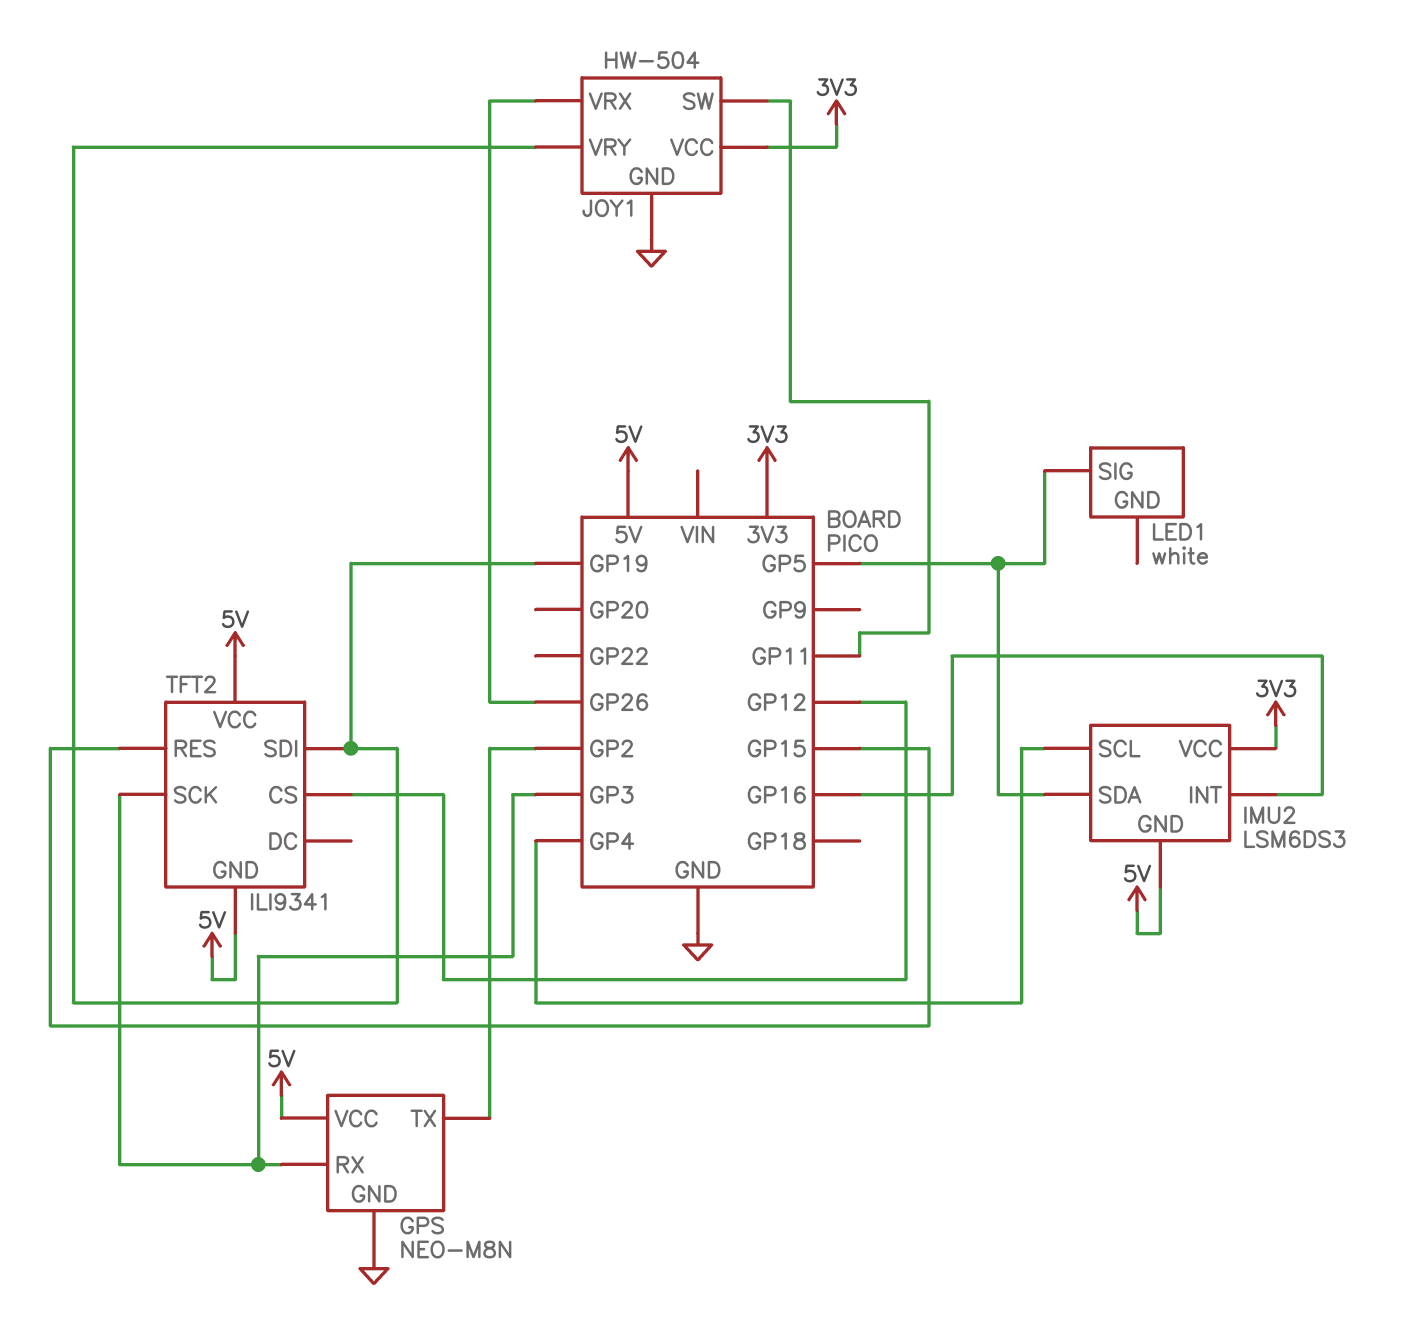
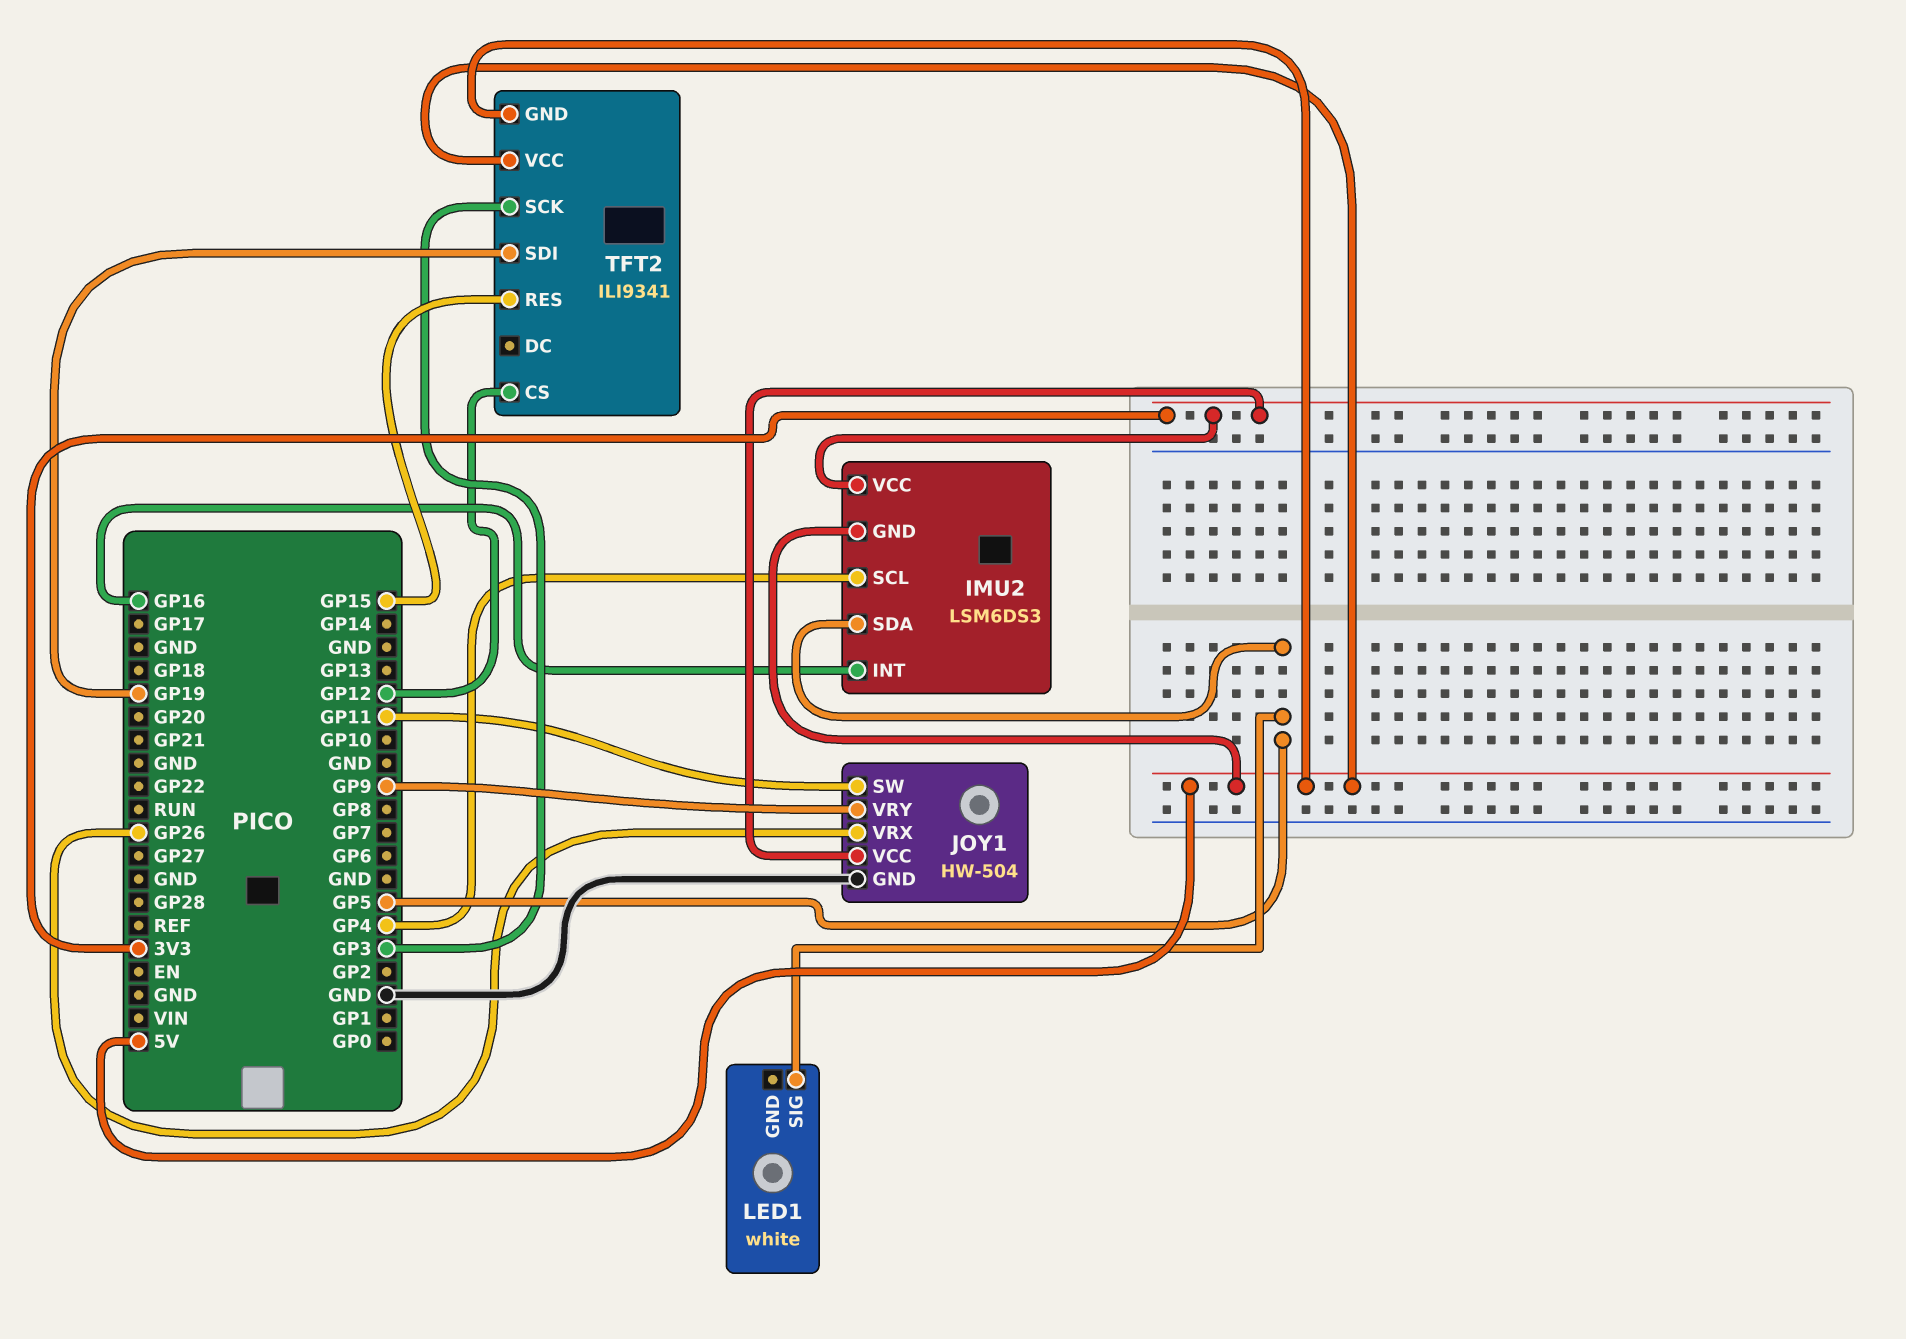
GPS: NEO-M8N -> none
GPS pin GND: GND -> none
GPS pin RX: GP3 -> none
GPS pin TX: GP2 -> none
GPS pin VCC: 5V -> none
JOY1 pin VRY: GP19 -> GP9

